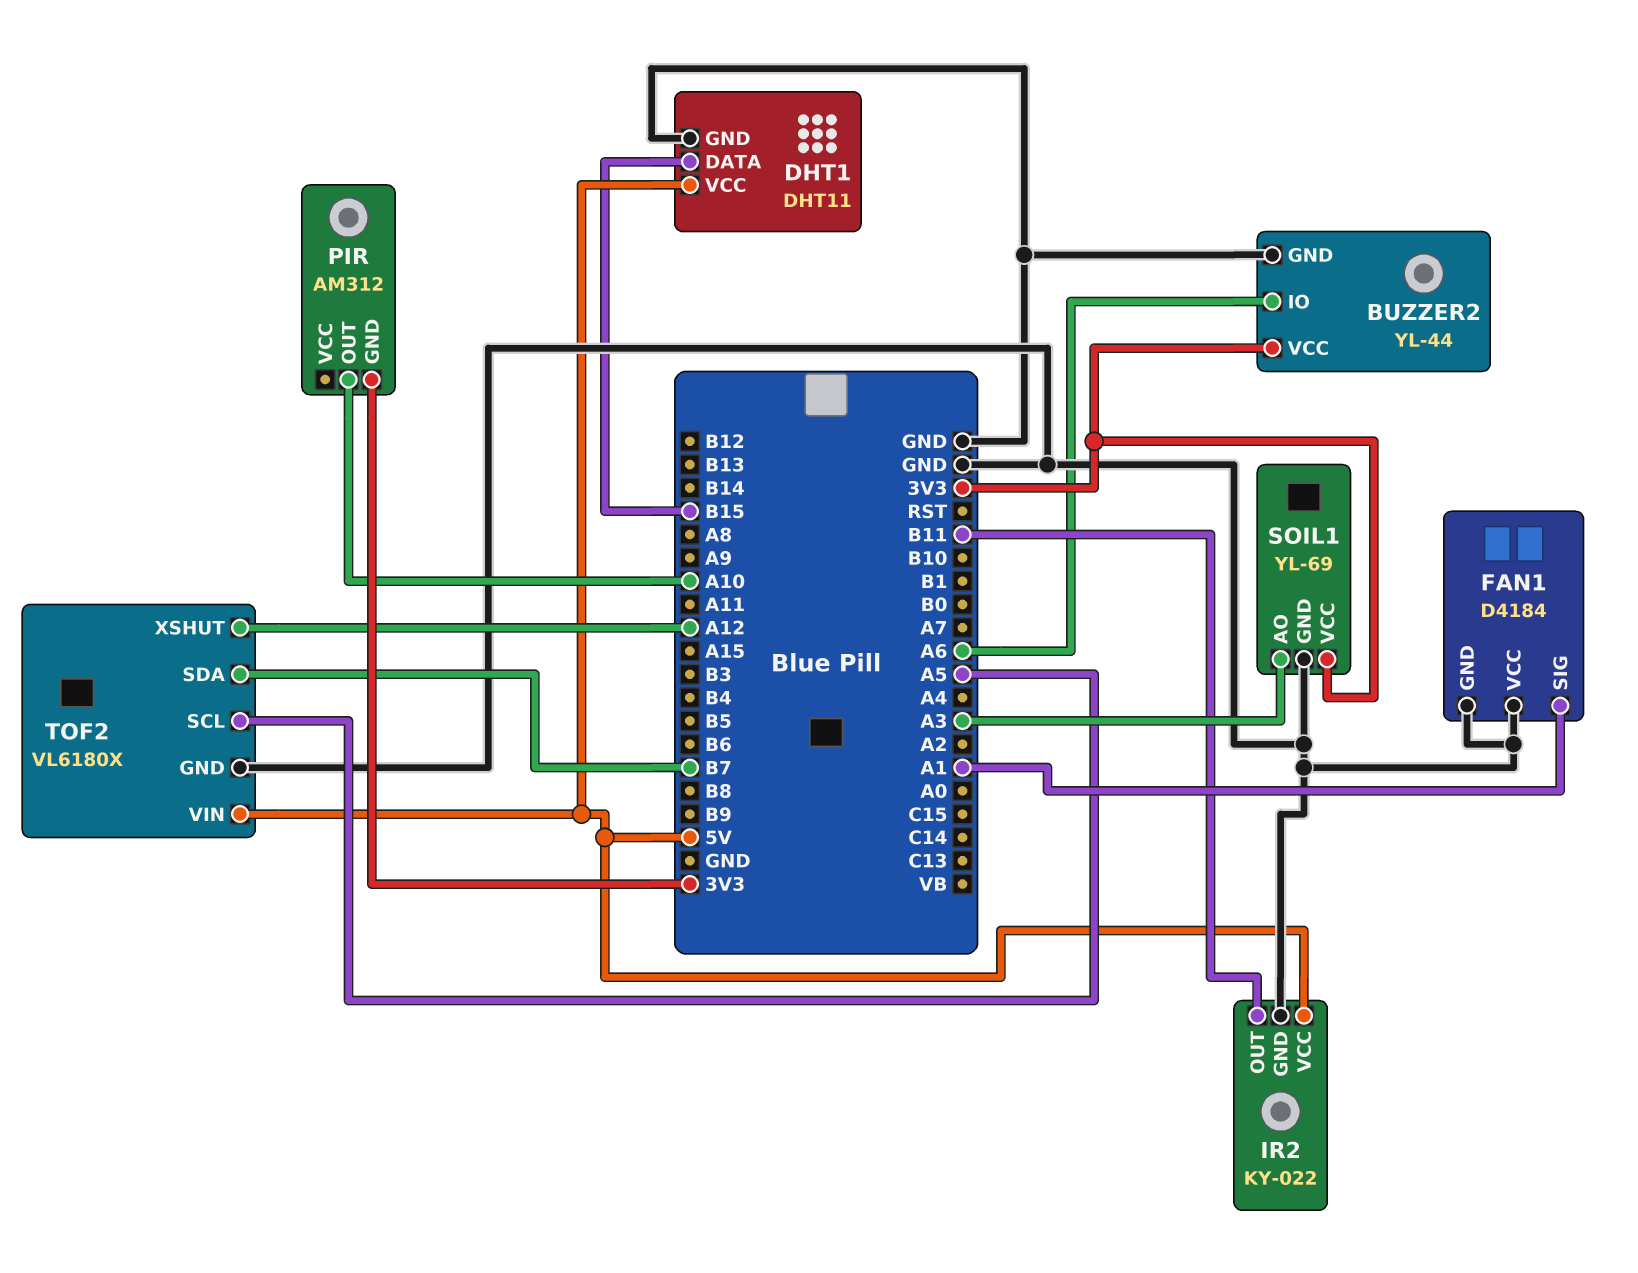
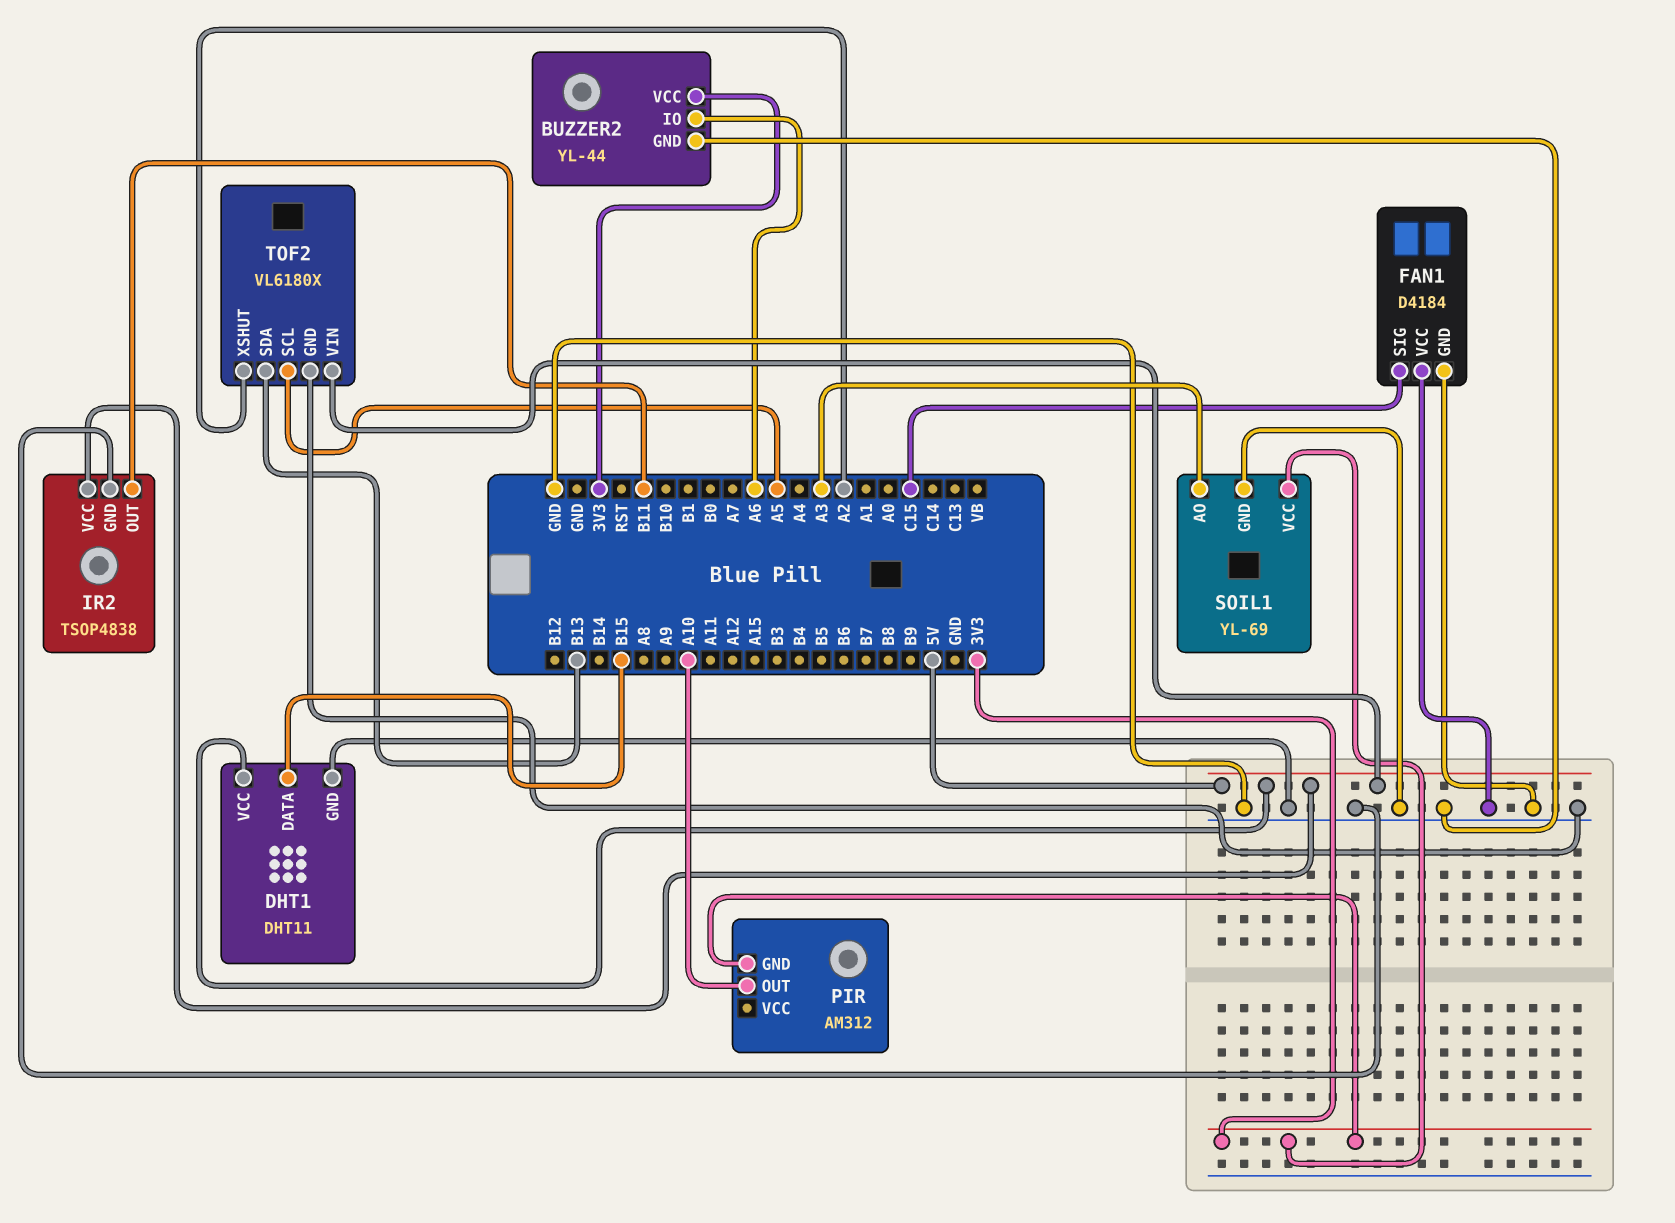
FAN1 pin SIG: A1 -> C15
IR2: KY-022 -> TSOP4838
TOF2 pin SDA: B7 -> B13
TOF2 pin XSHUT: A12 -> A2

